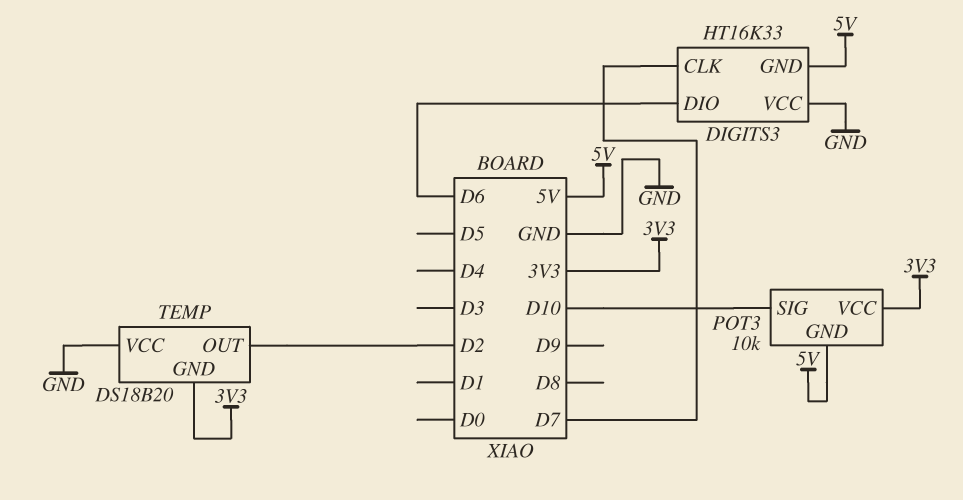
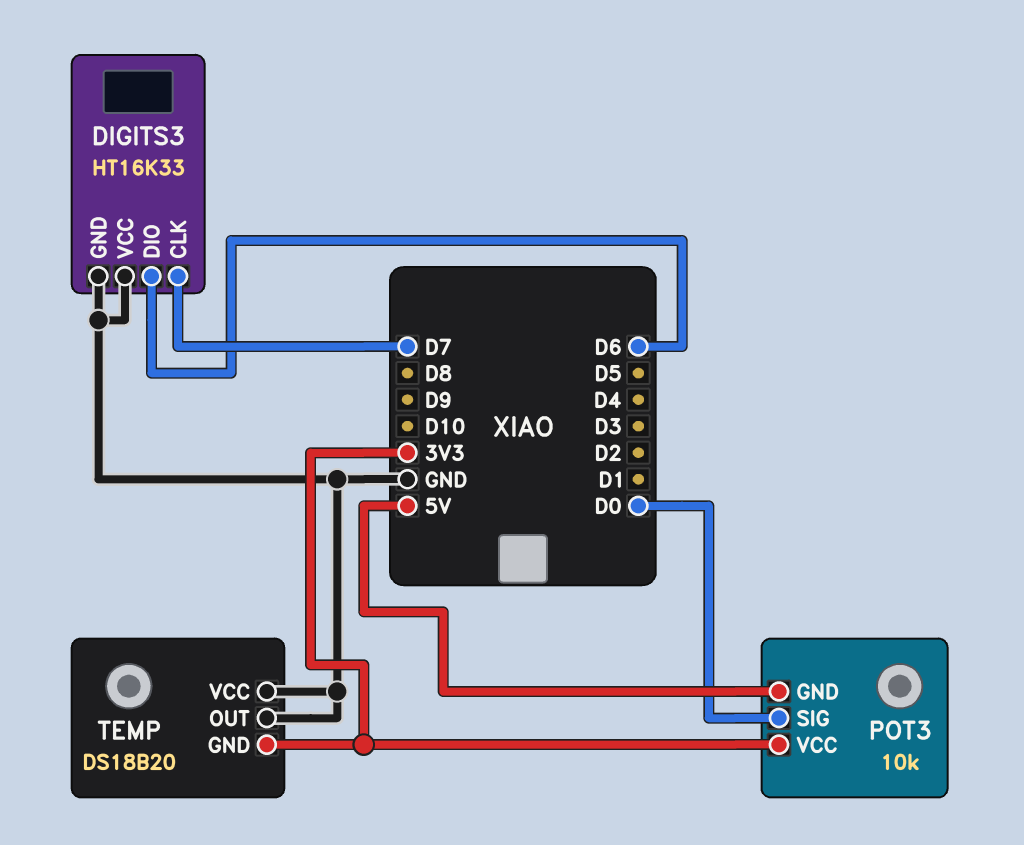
DIGITS3 pin GND: 5V -> GND
POT3 pin SIG: D10 -> D0
TEMP pin OUT: D2 -> GND

